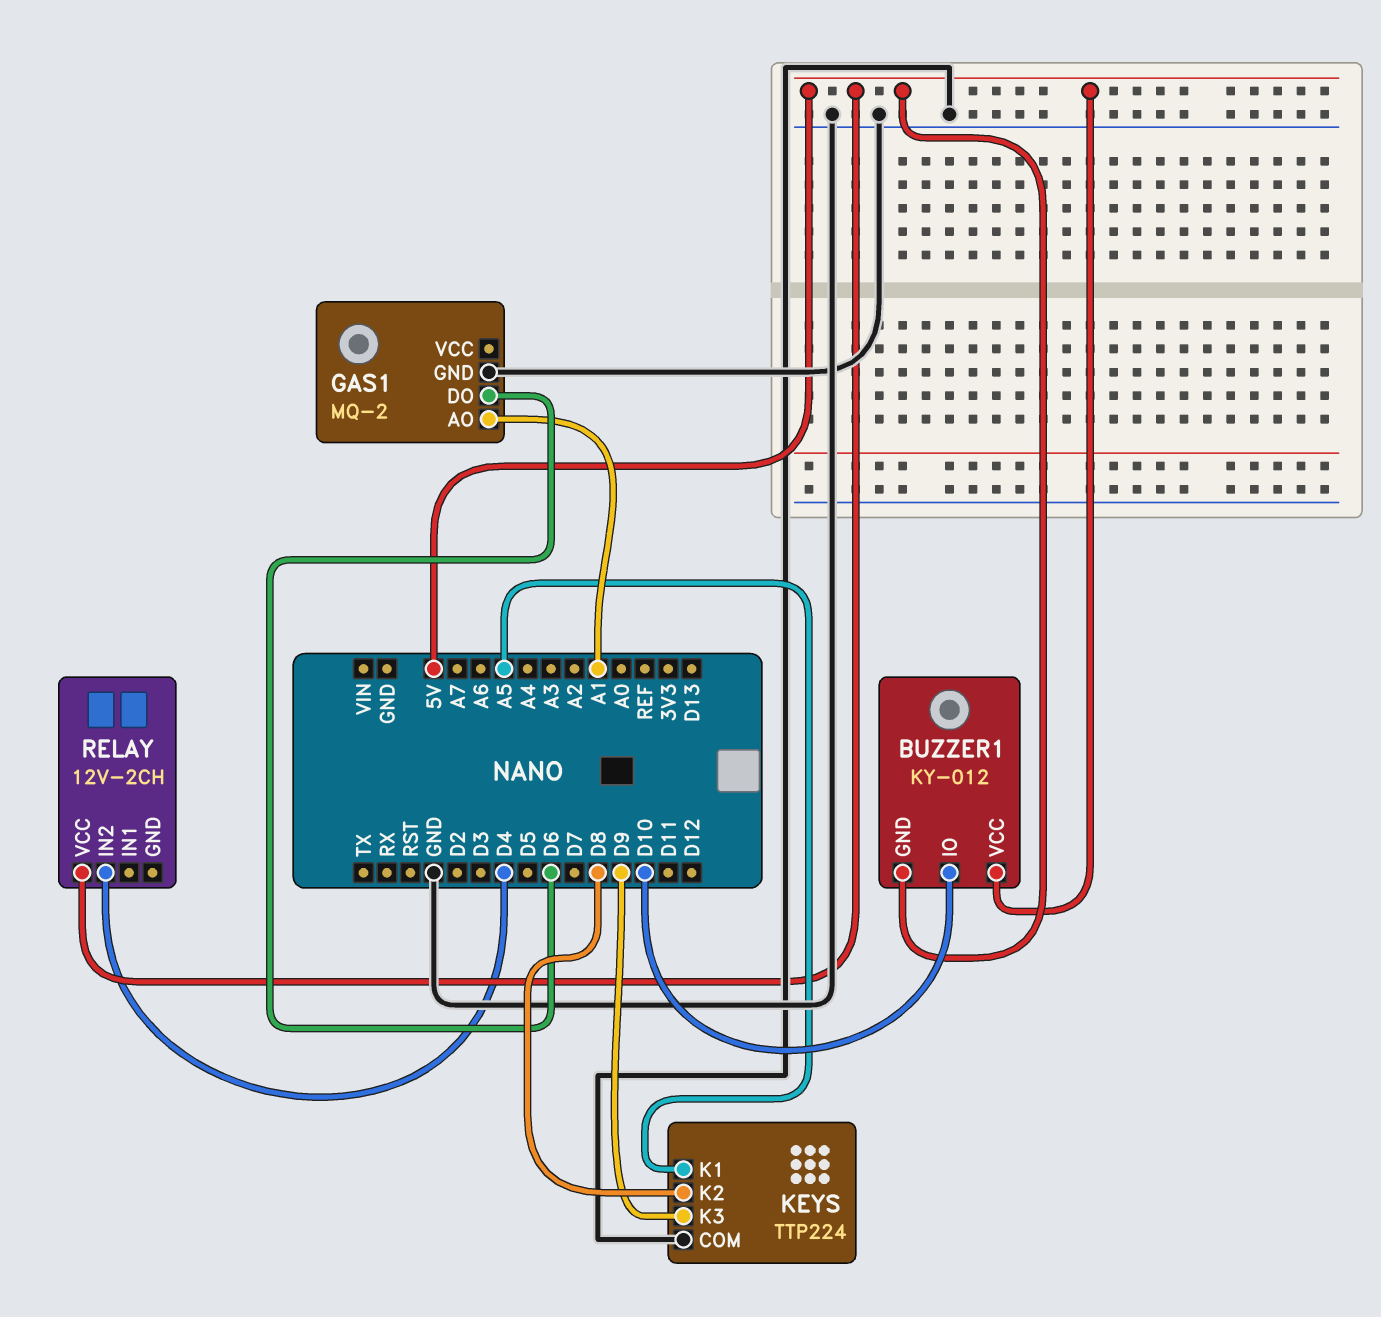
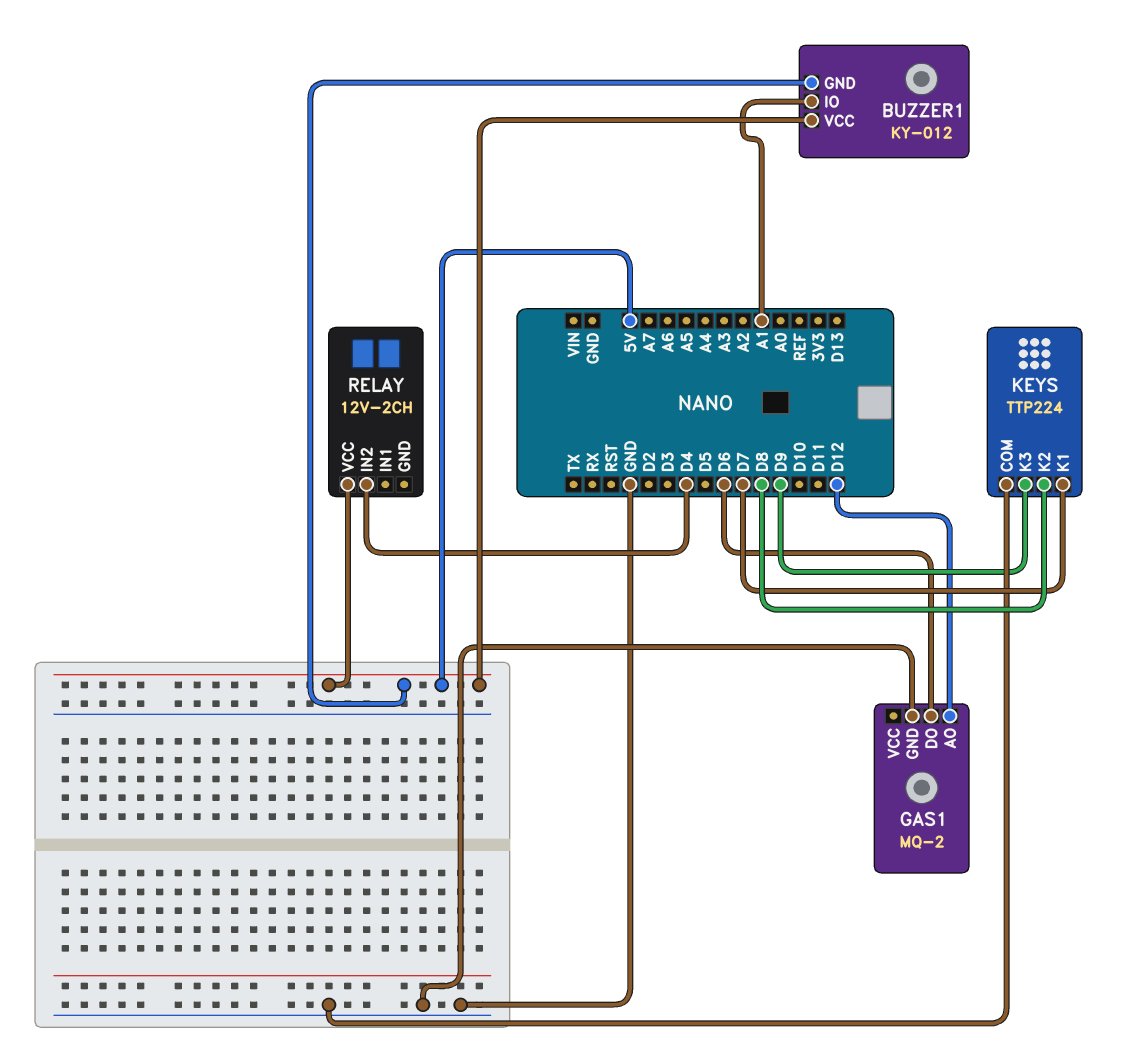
BUZZER1 pin IO: D10 -> A1
GAS1 pin AO: A1 -> D12
KEYS pin K1: A5 -> D7

